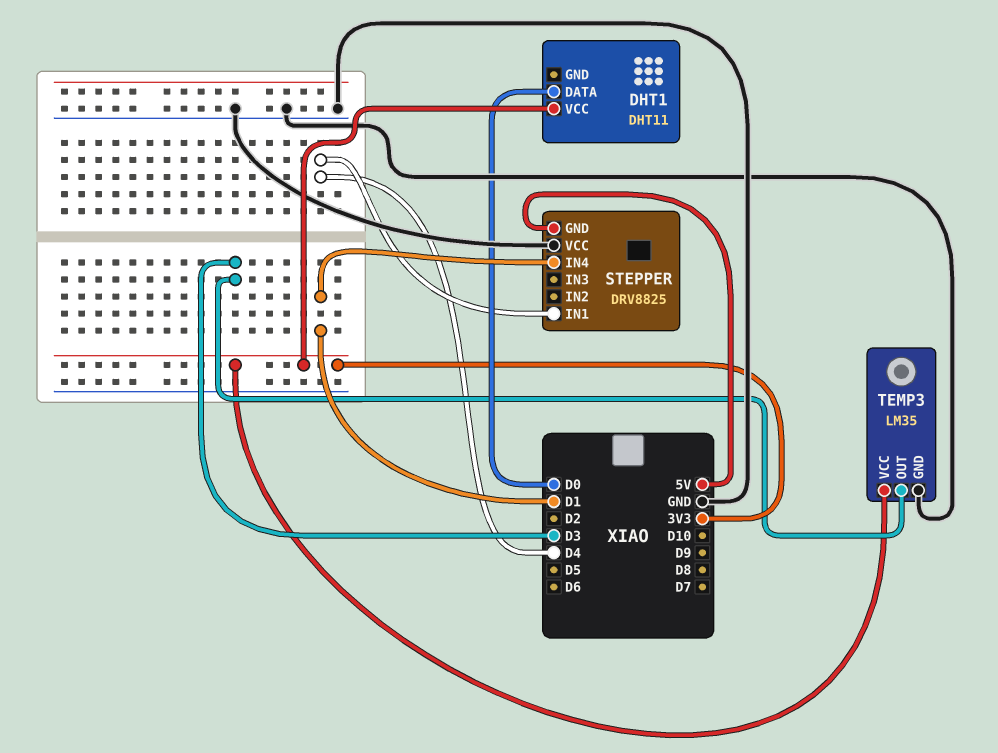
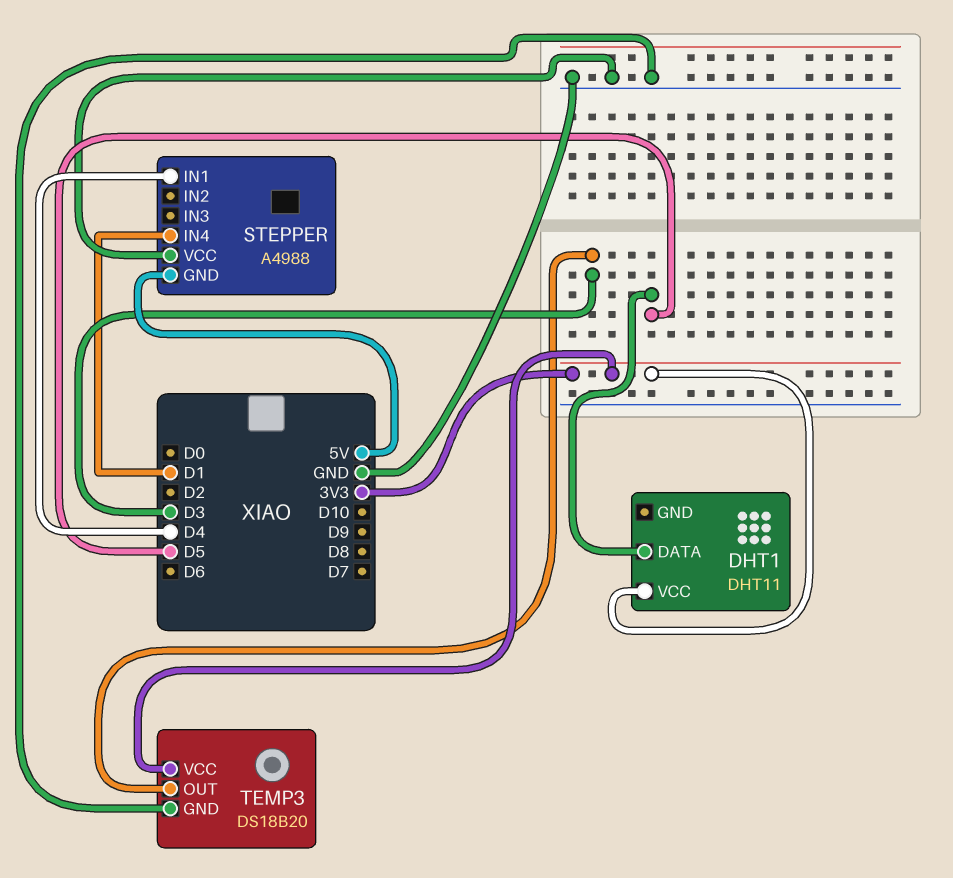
DHT1 pin DATA: D0 -> D5
STEPPER: DRV8825 -> A4988
TEMP3: LM35 -> DS18B20

